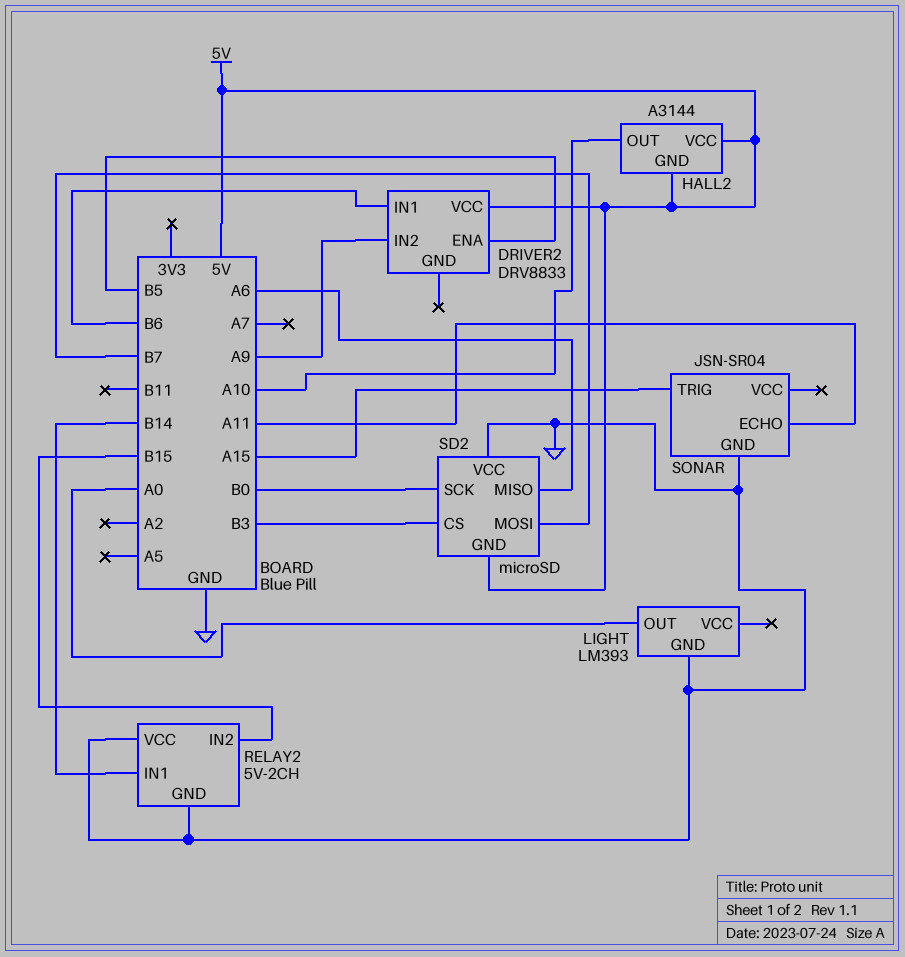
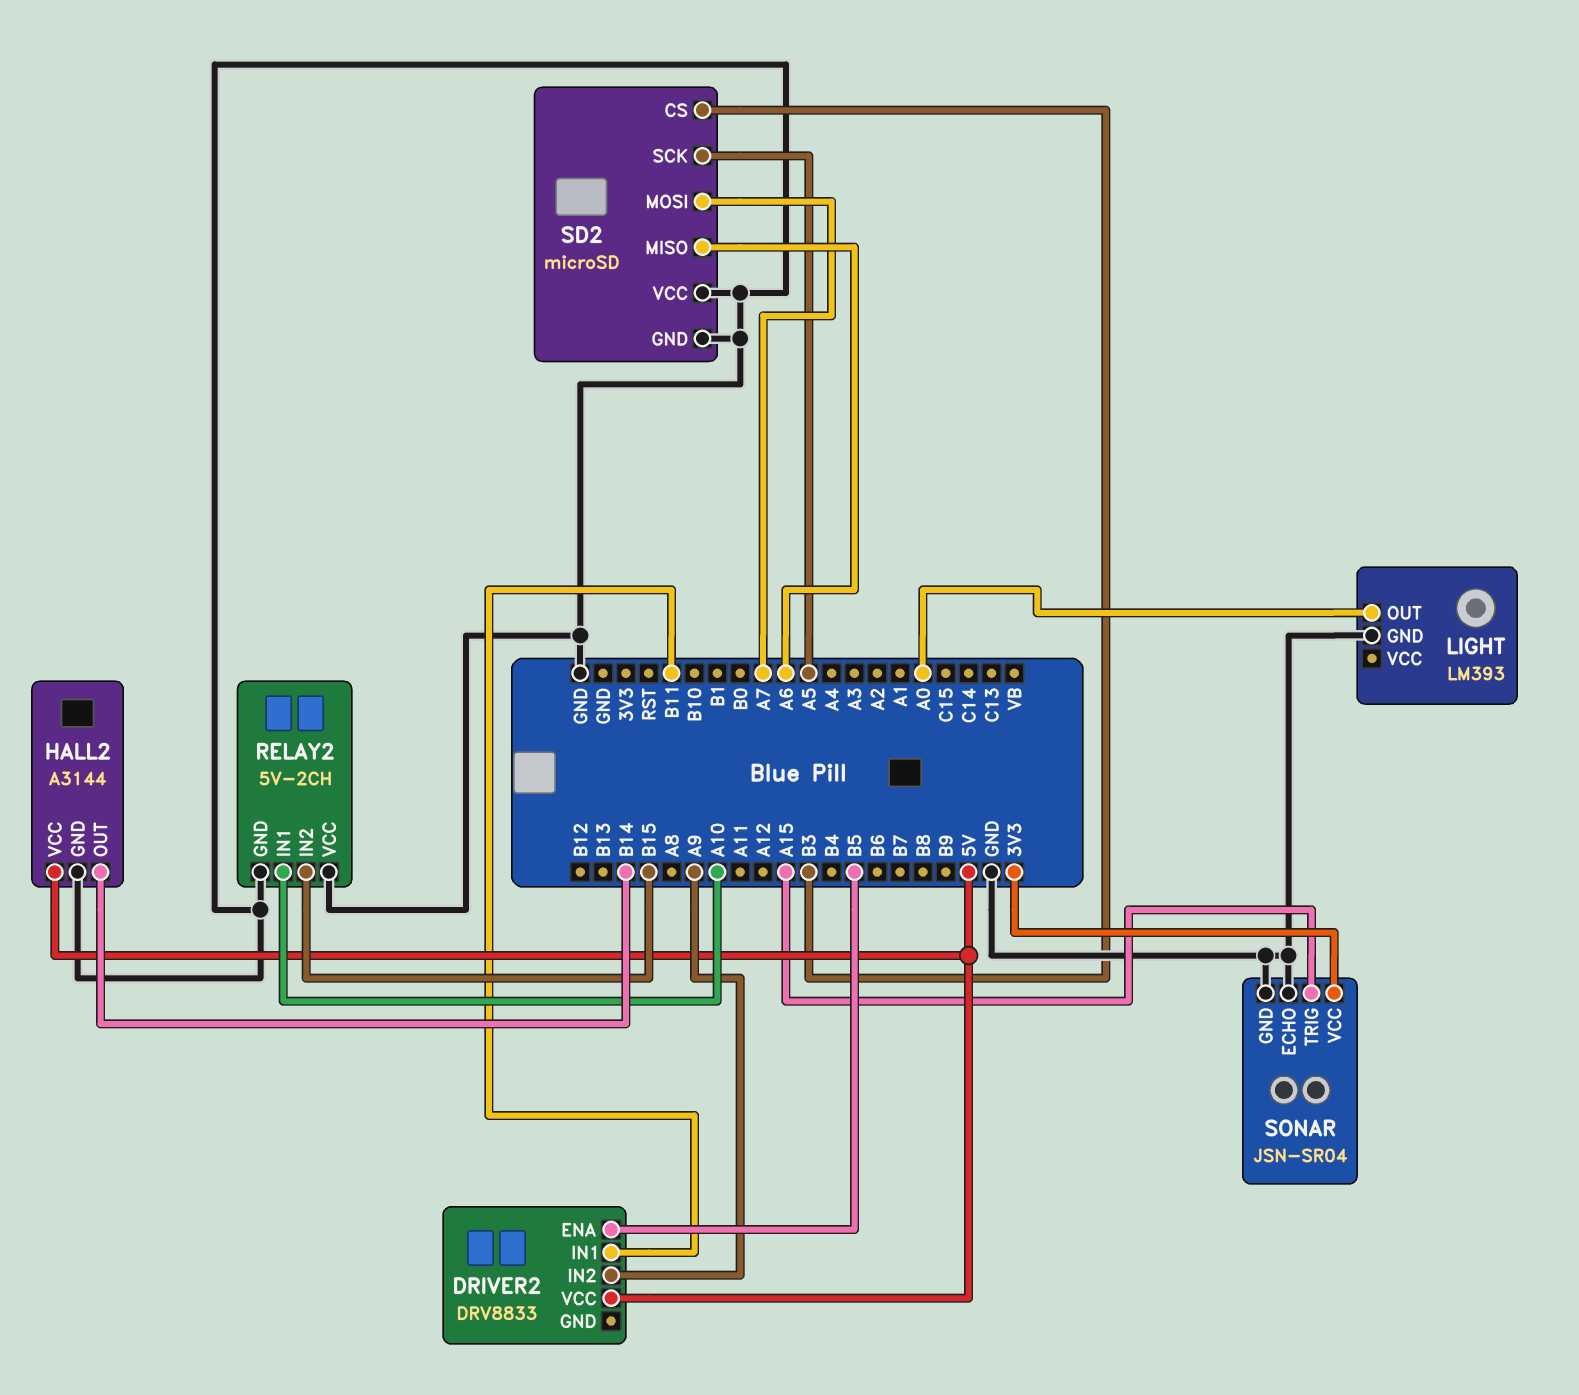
DRIVER2 pin IN1: B6 -> B11
HALL2 pin GND: 5V -> GND
HALL2 pin OUT: A10 -> B14
RELAY2 pin IN1: B14 -> A10
SD2 pin GND: 5V -> GND
SD2 pin MOSI: B7 -> A7
SD2 pin SCK: B0 -> A5
SONAR pin ECHO: A11 -> GND
SONAR pin VCC: none -> 3V3

